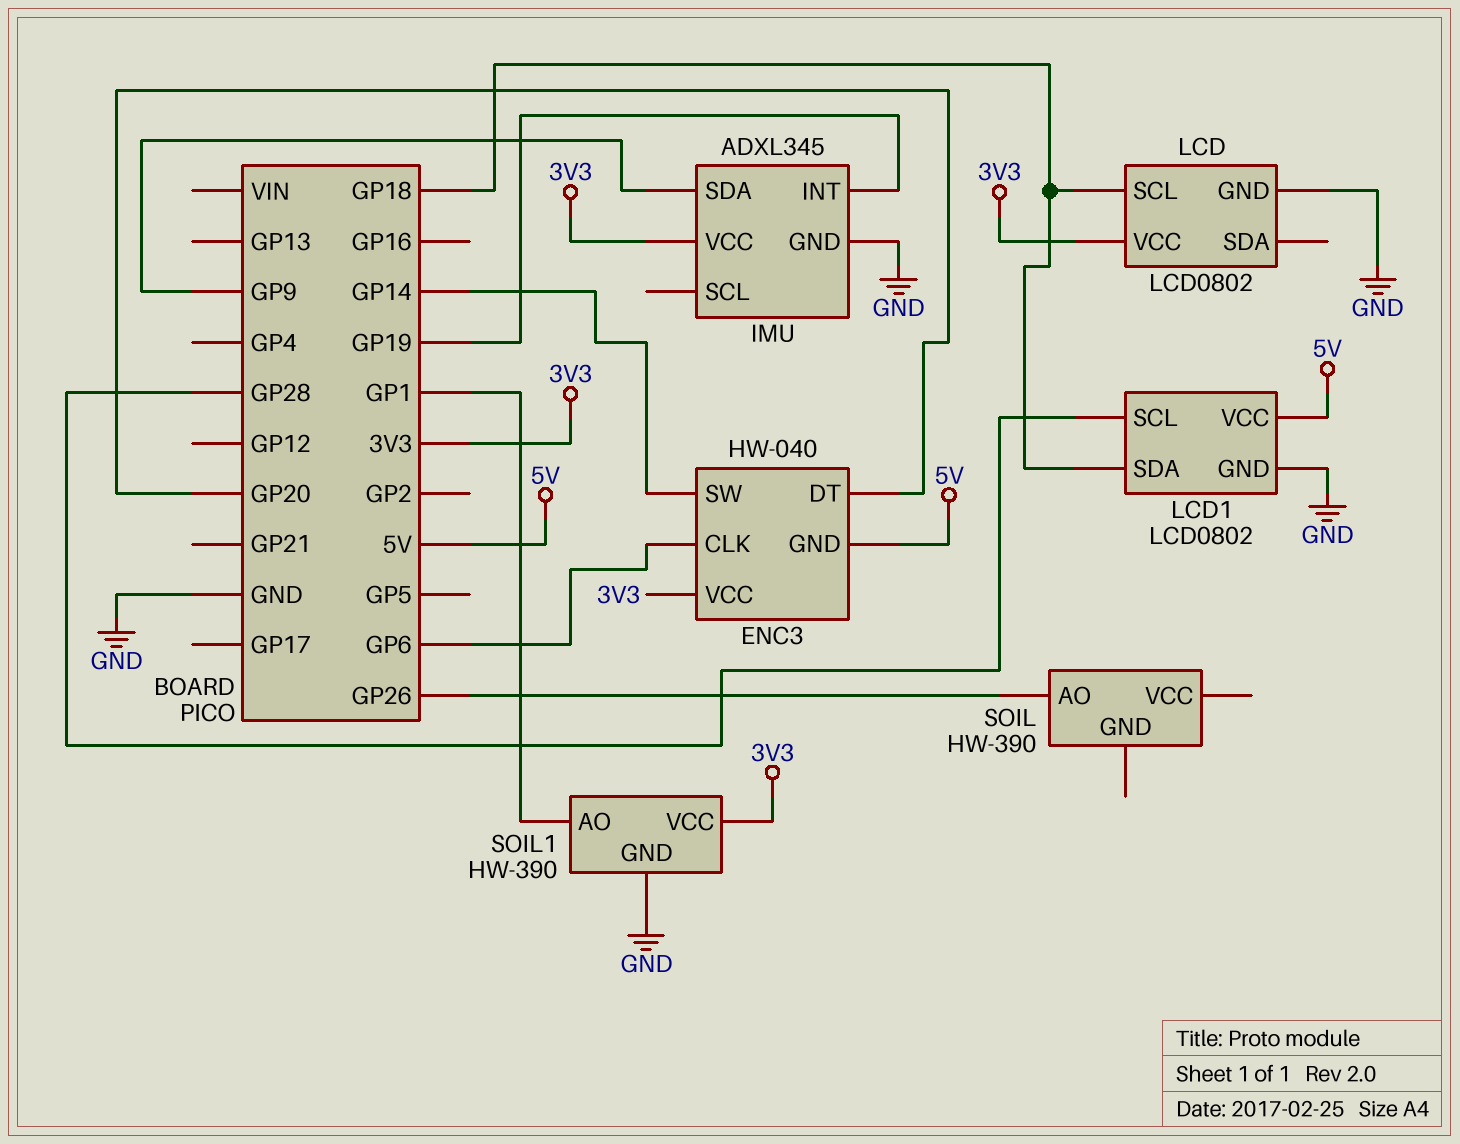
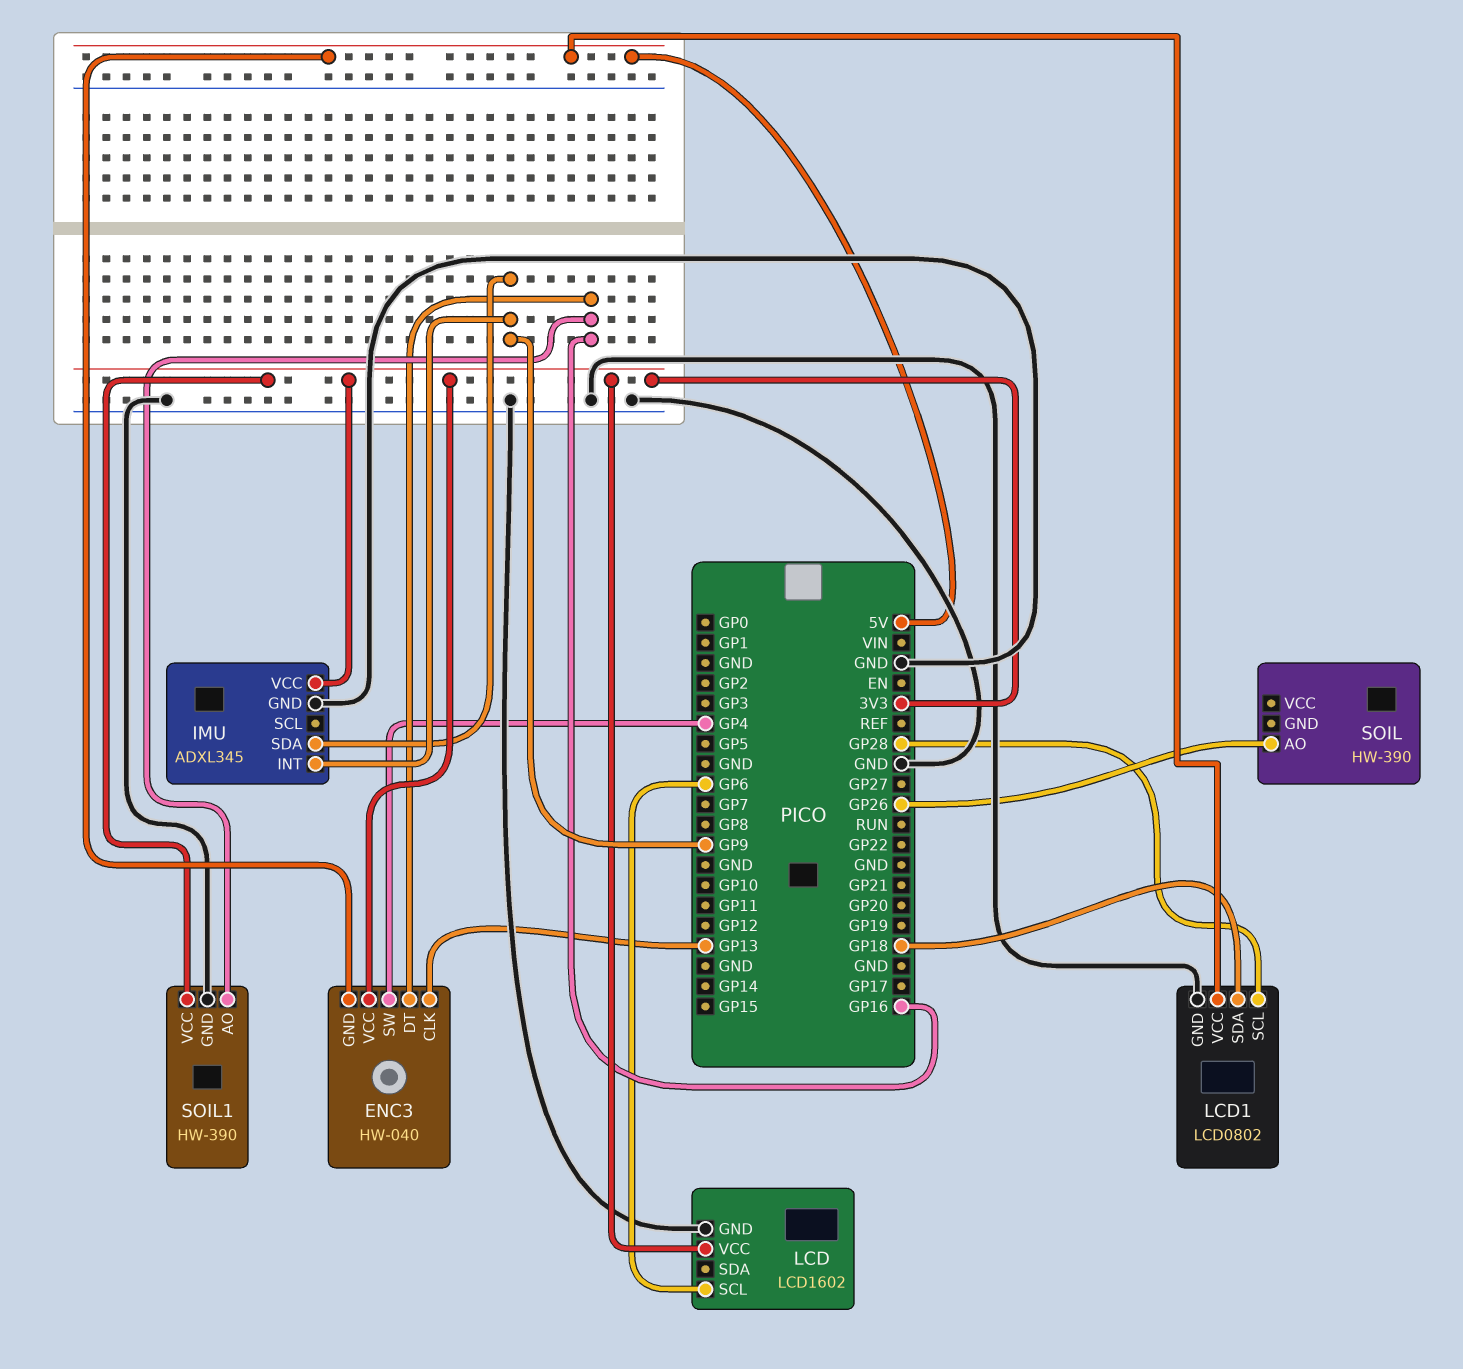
ENC3 pin CLK: GP6 -> GP13
ENC3 pin DT: GP20 -> GP16
ENC3 pin SW: GP14 -> GP4
IMU pin INT: GP19 -> GP9
LCD: LCD0802 -> LCD1602
LCD pin SCL: GP18 -> GP6
SOIL1 pin AO: GP1 -> GP16

